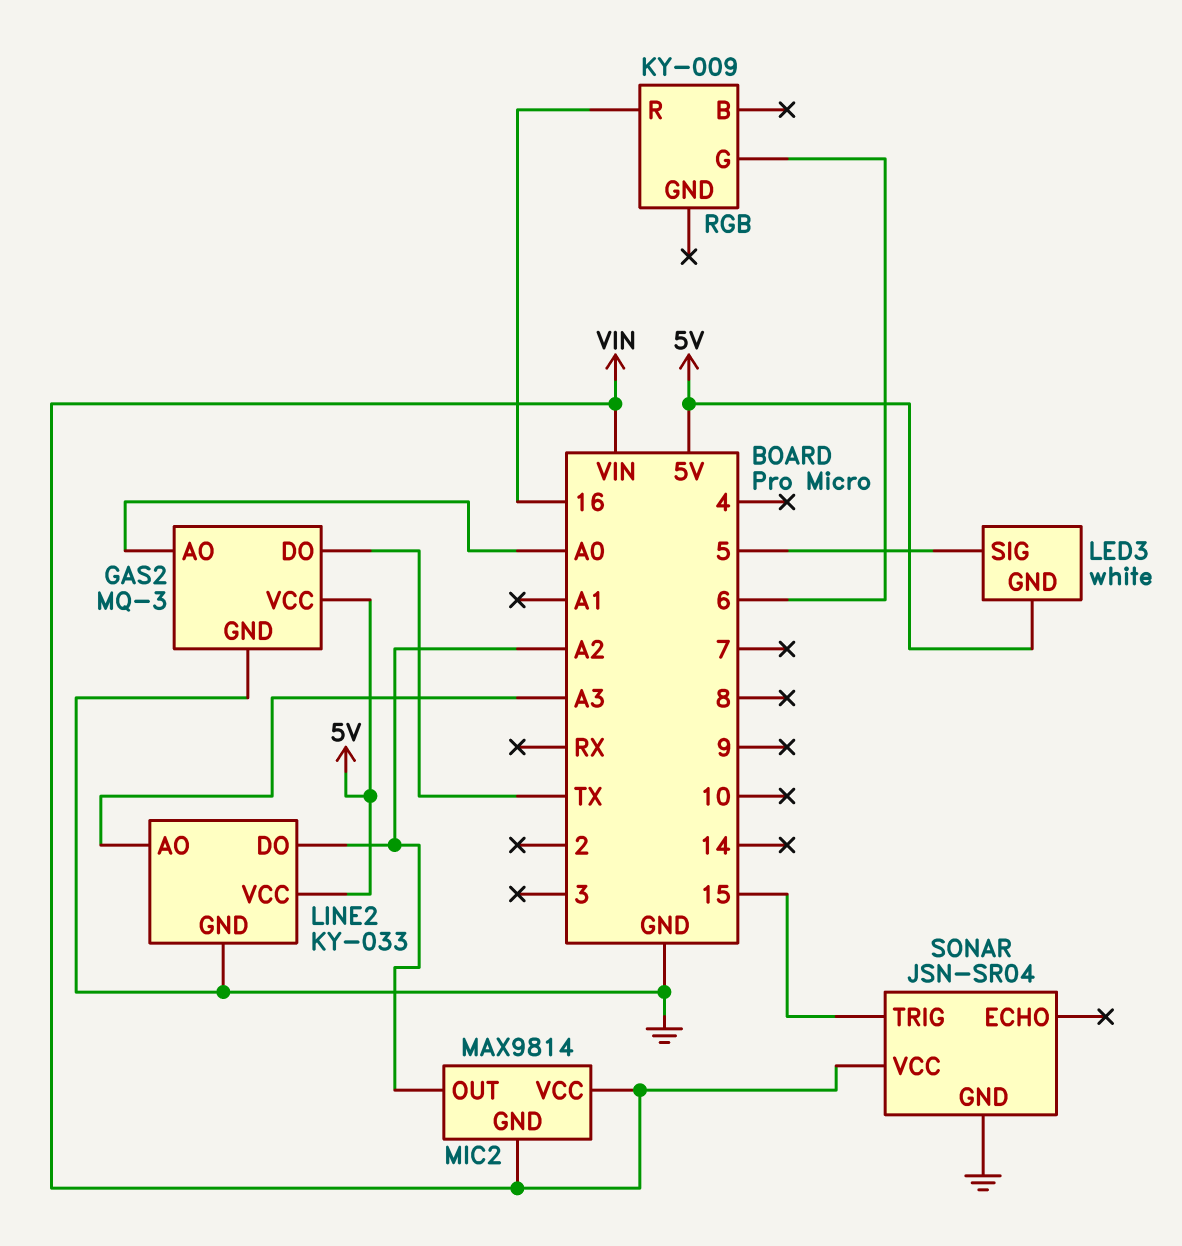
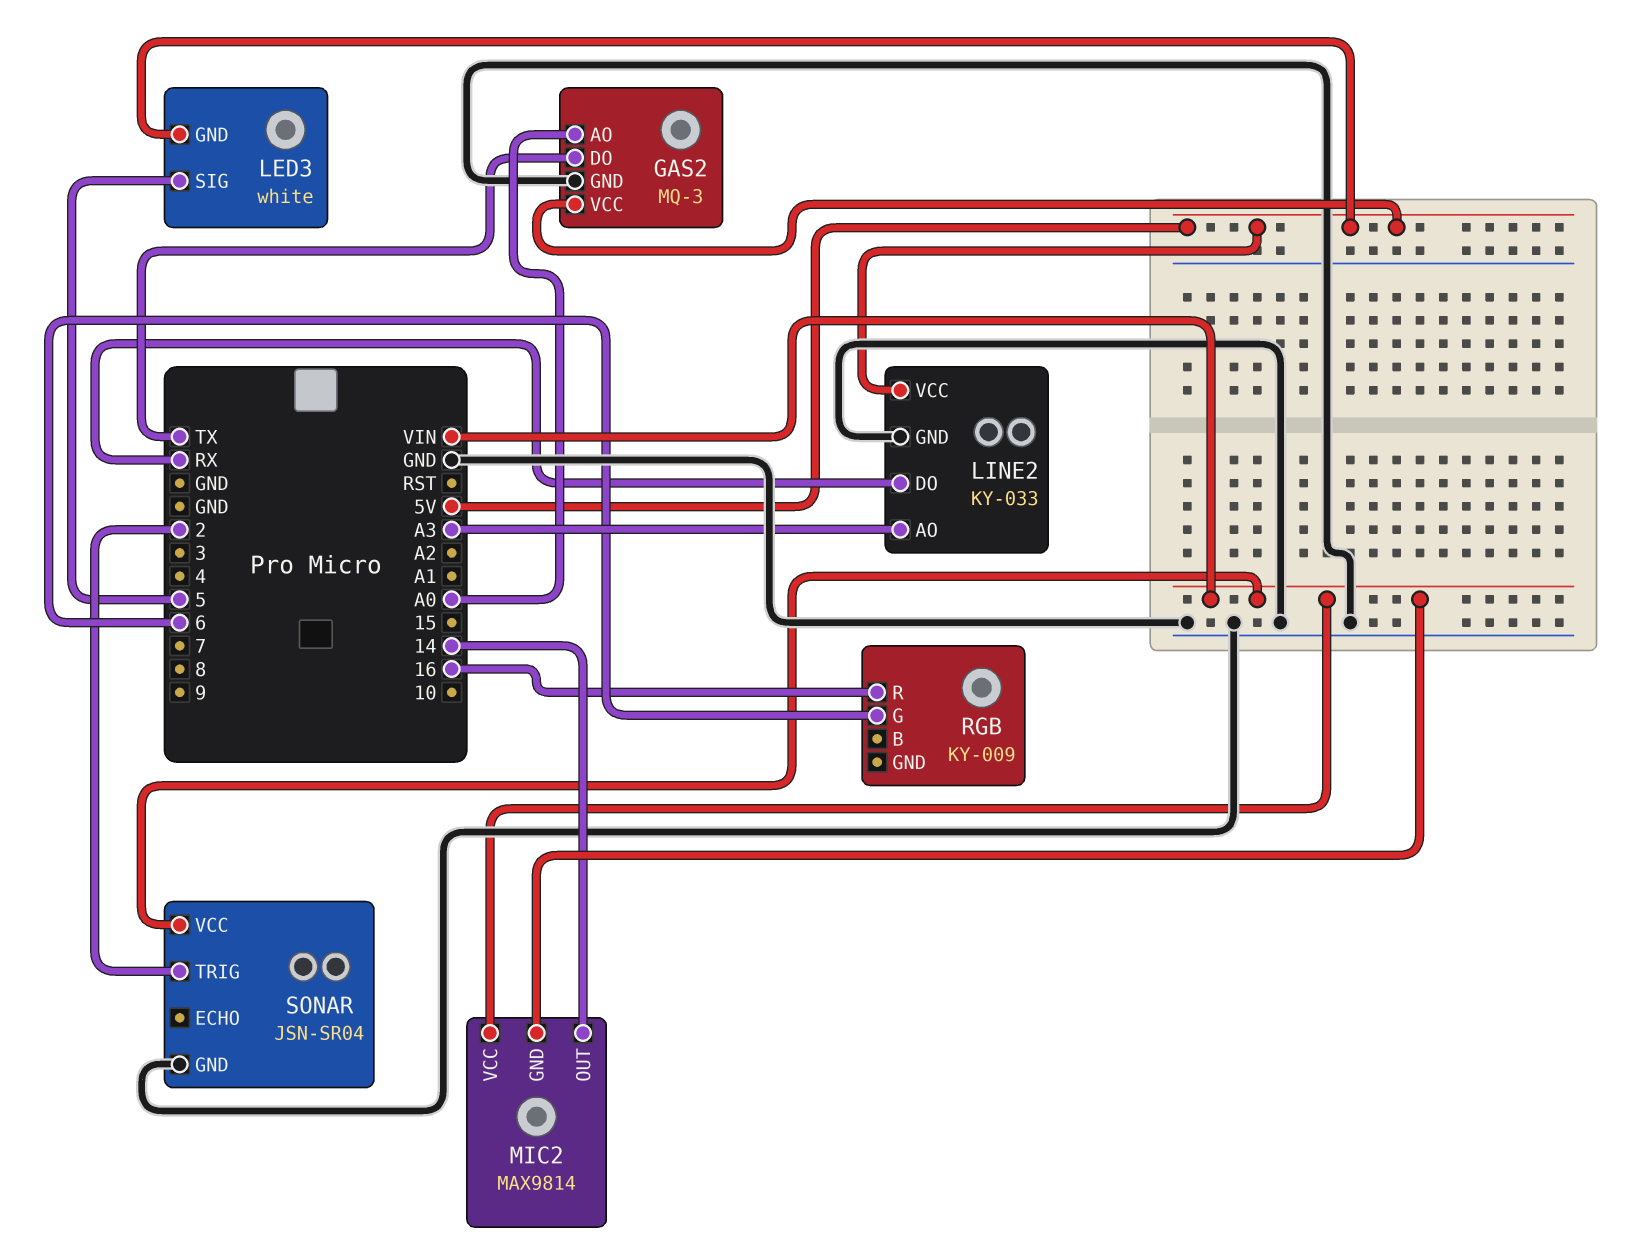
LINE2 pin DO: A2 -> RX
MIC2 pin OUT: A2 -> 14
SONAR pin TRIG: 15 -> 2

